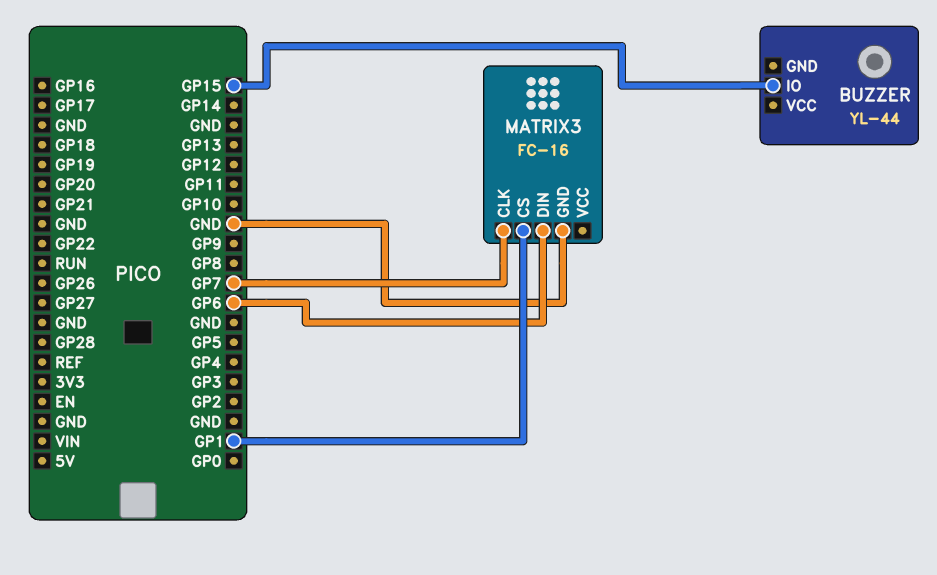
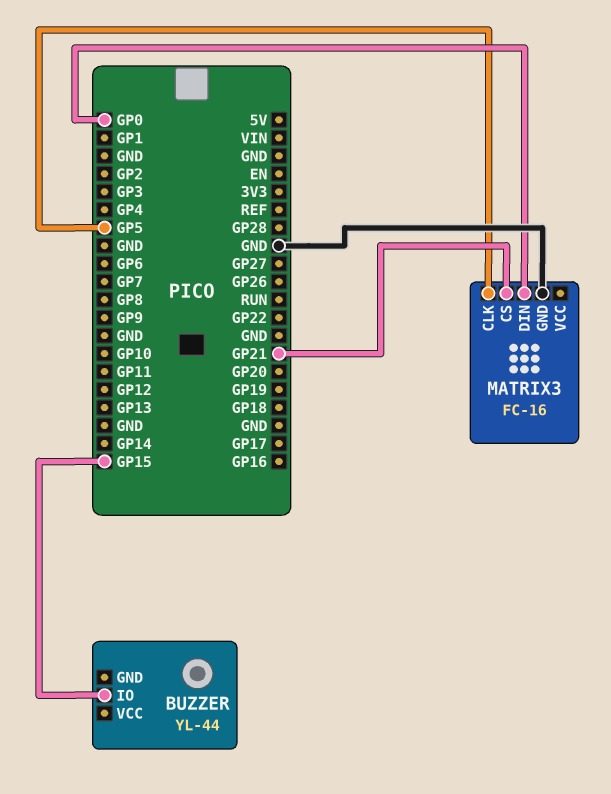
MATRIX3 pin CLK: GP7 -> GP5
MATRIX3 pin CS: GP1 -> GP21
MATRIX3 pin DIN: GP6 -> GP0

